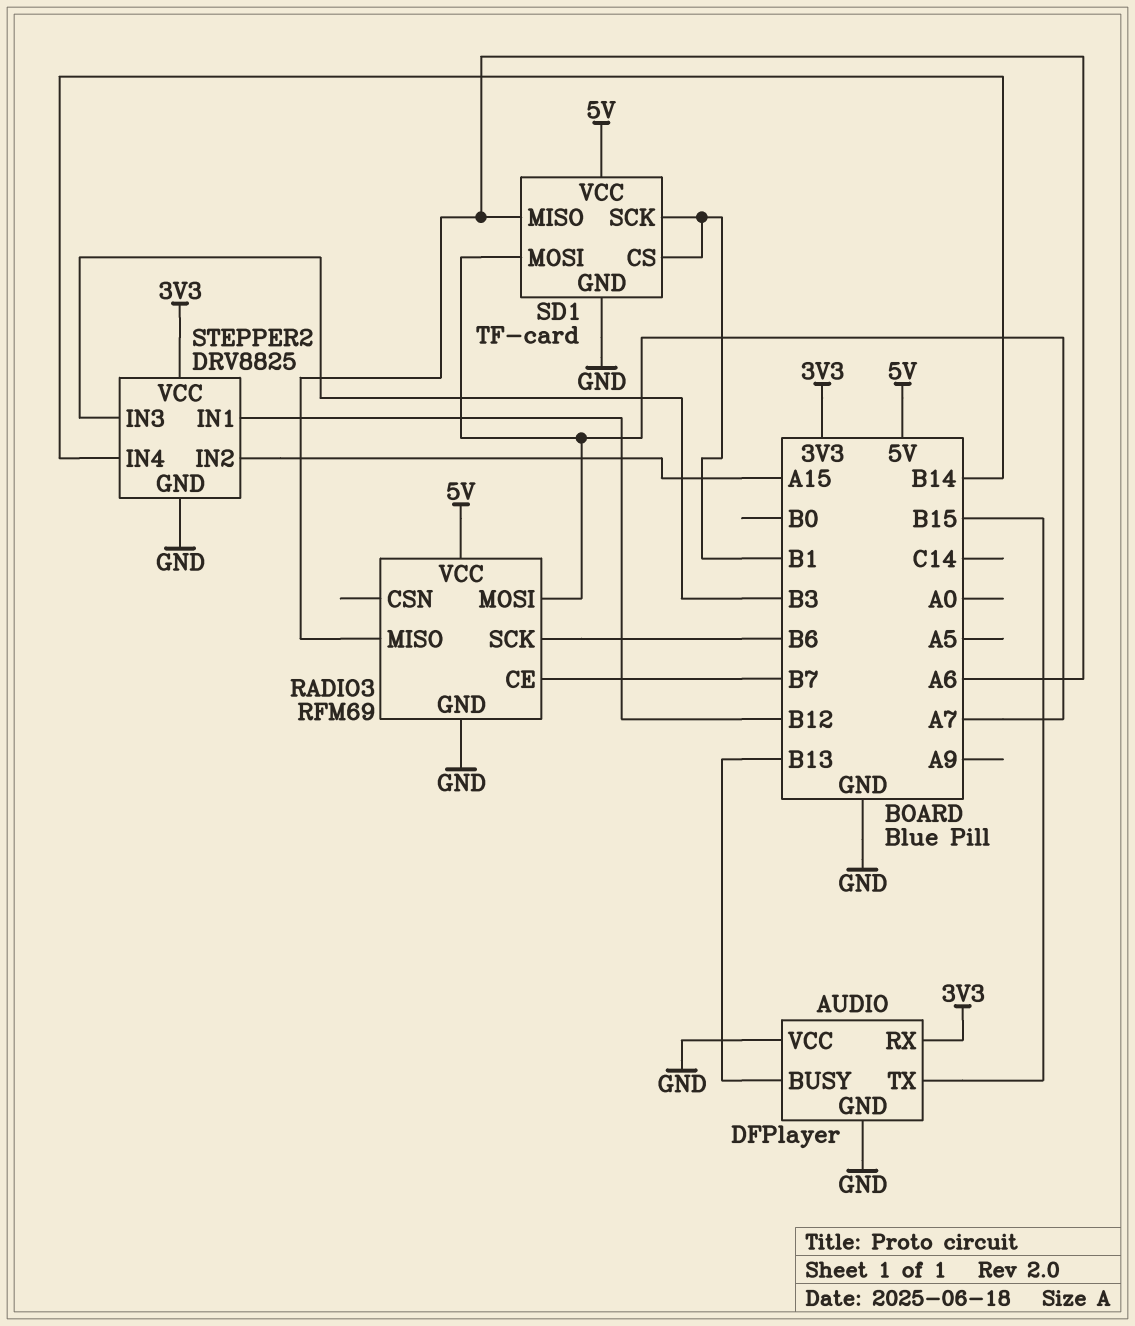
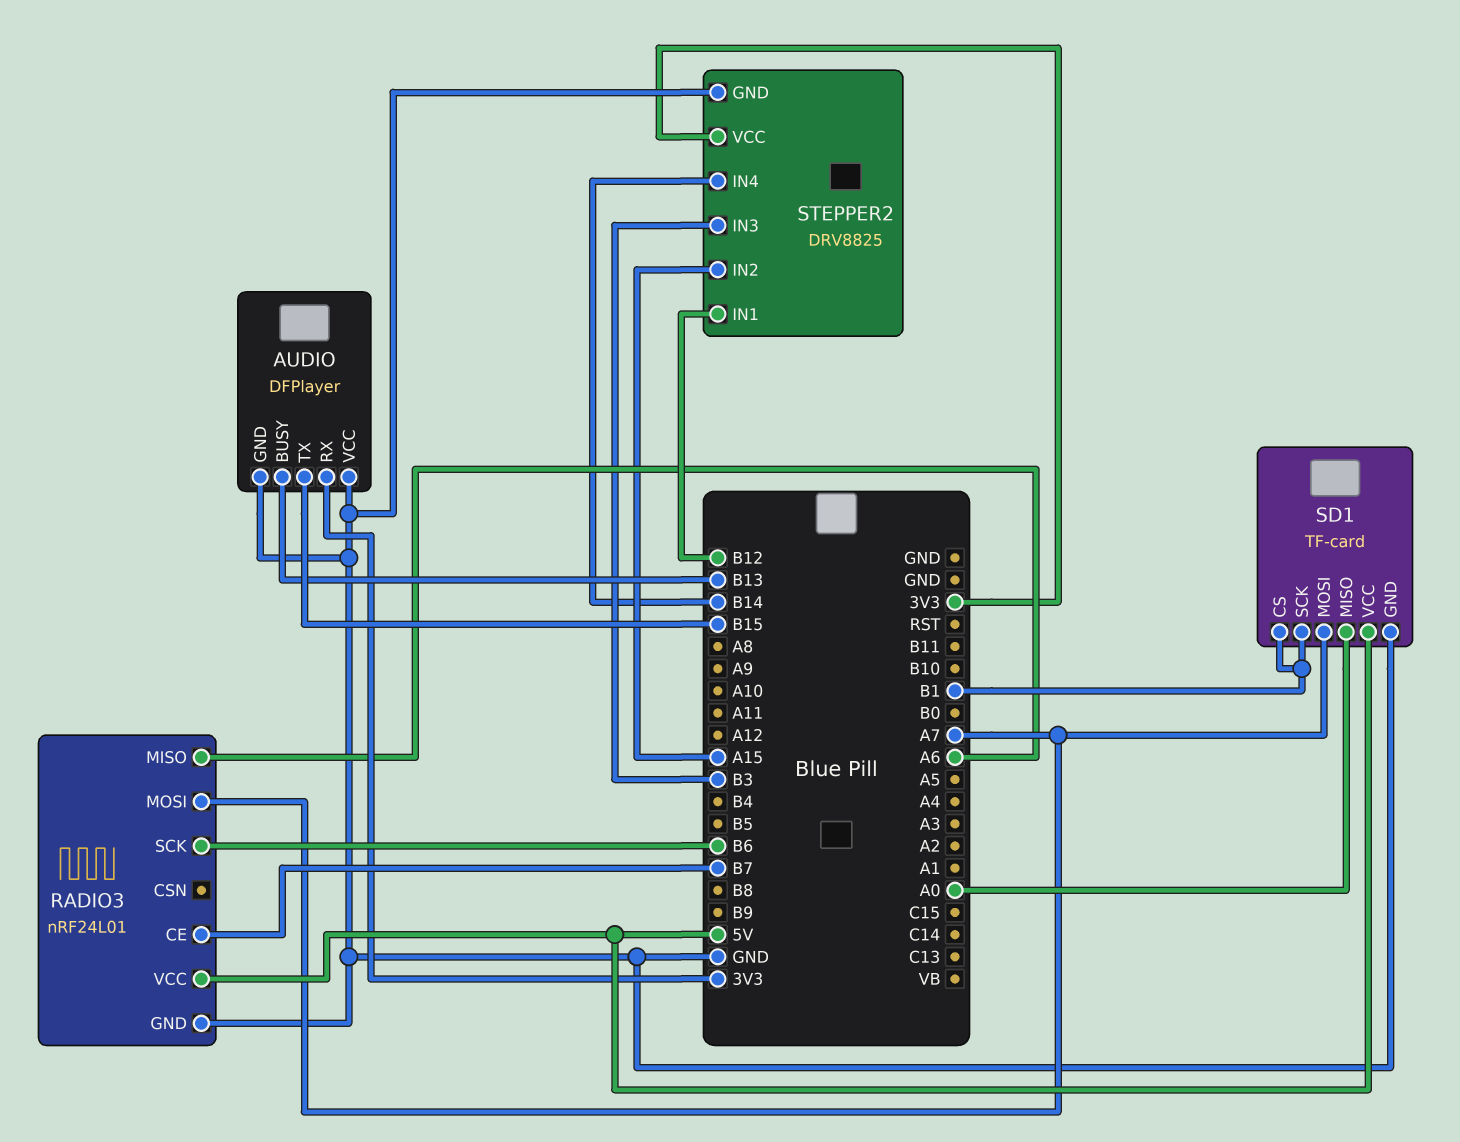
RADIO3: RFM69 -> nRF24L01
SD1 pin MISO: A6 -> A0

